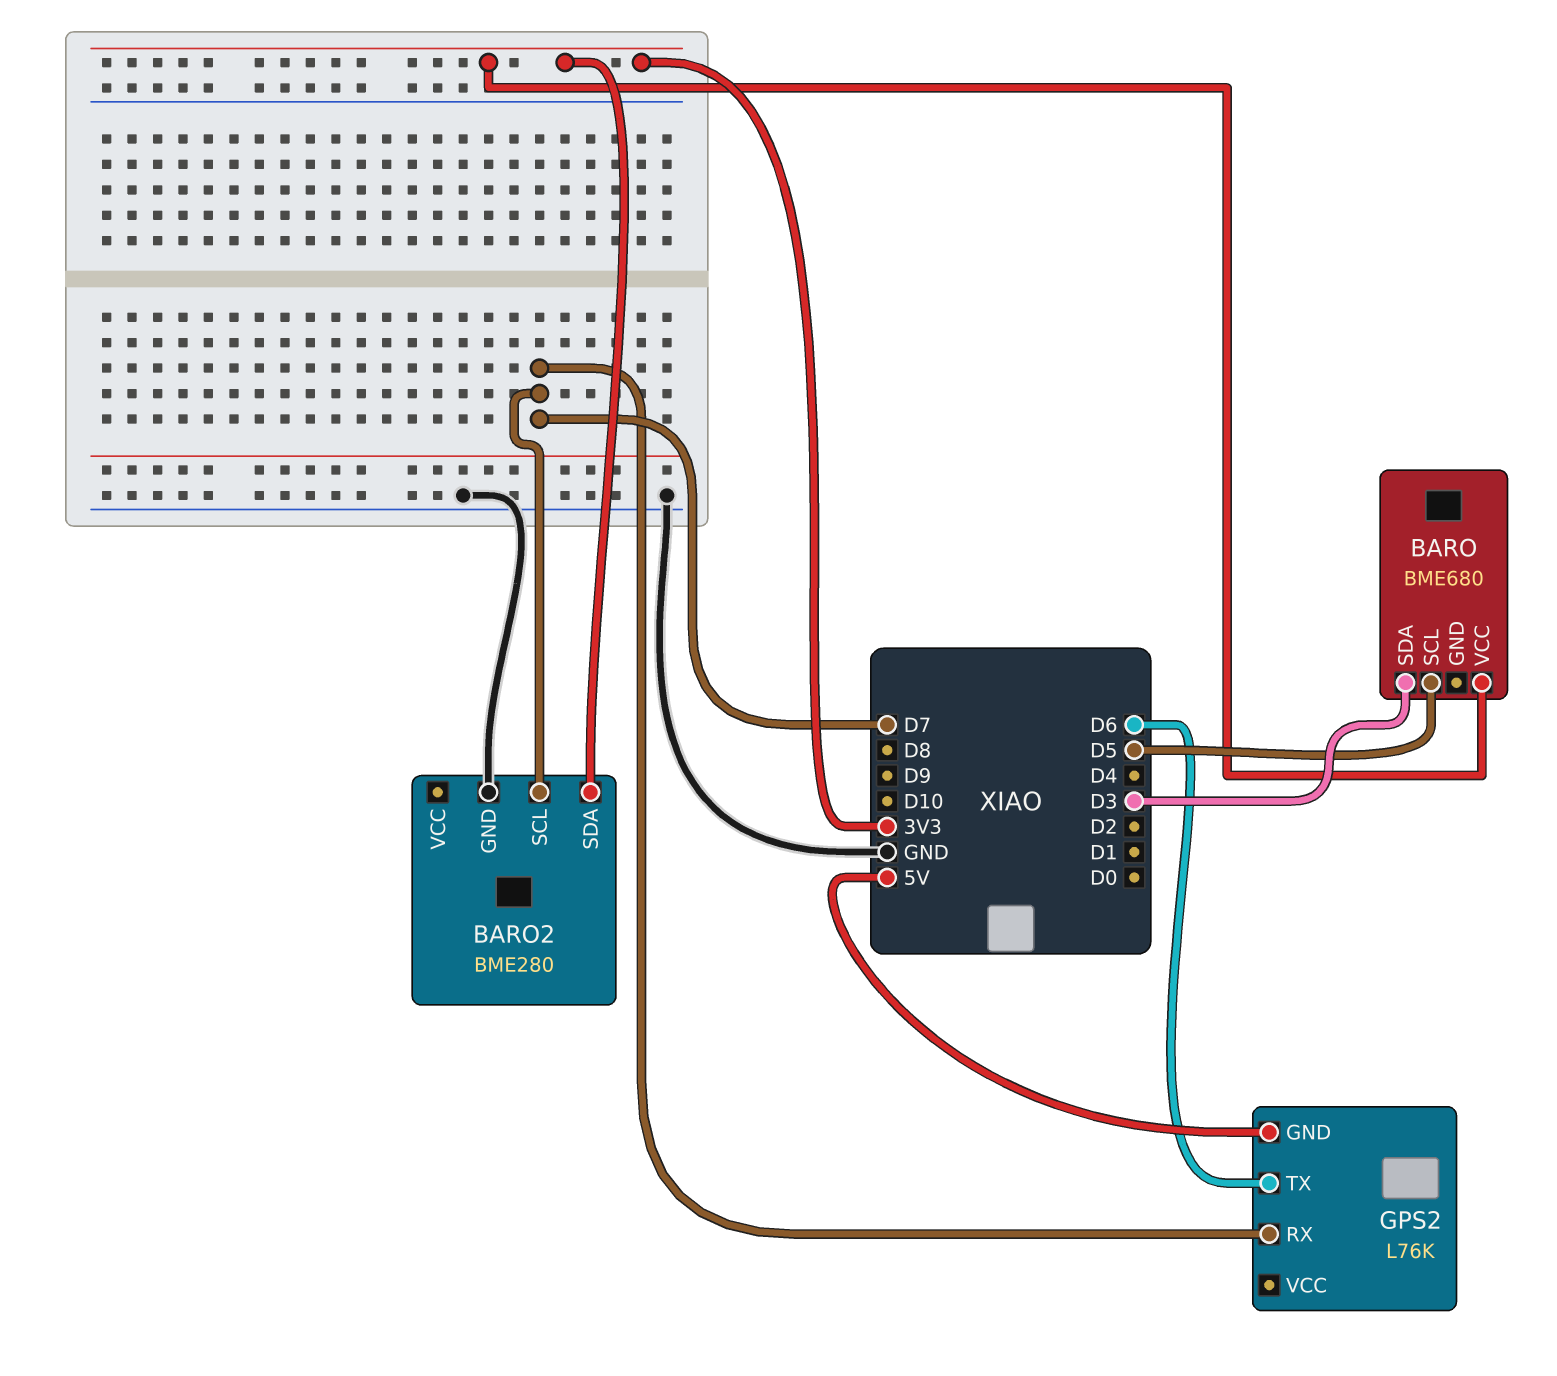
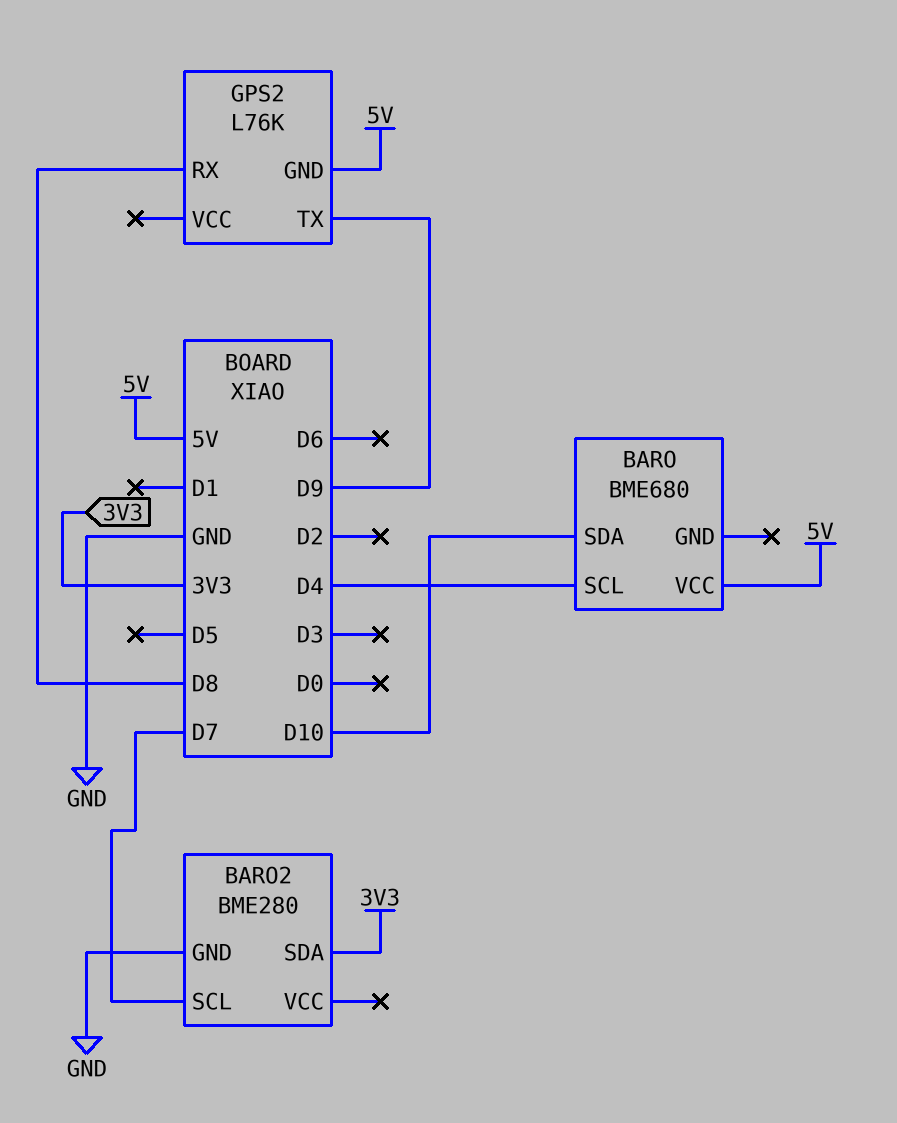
BARO pin SCL: D5 -> D4
BARO pin SDA: D3 -> D10
BARO pin VCC: 3V3 -> 5V
GPS2 pin RX: D7 -> D8
GPS2 pin TX: D6 -> D9

